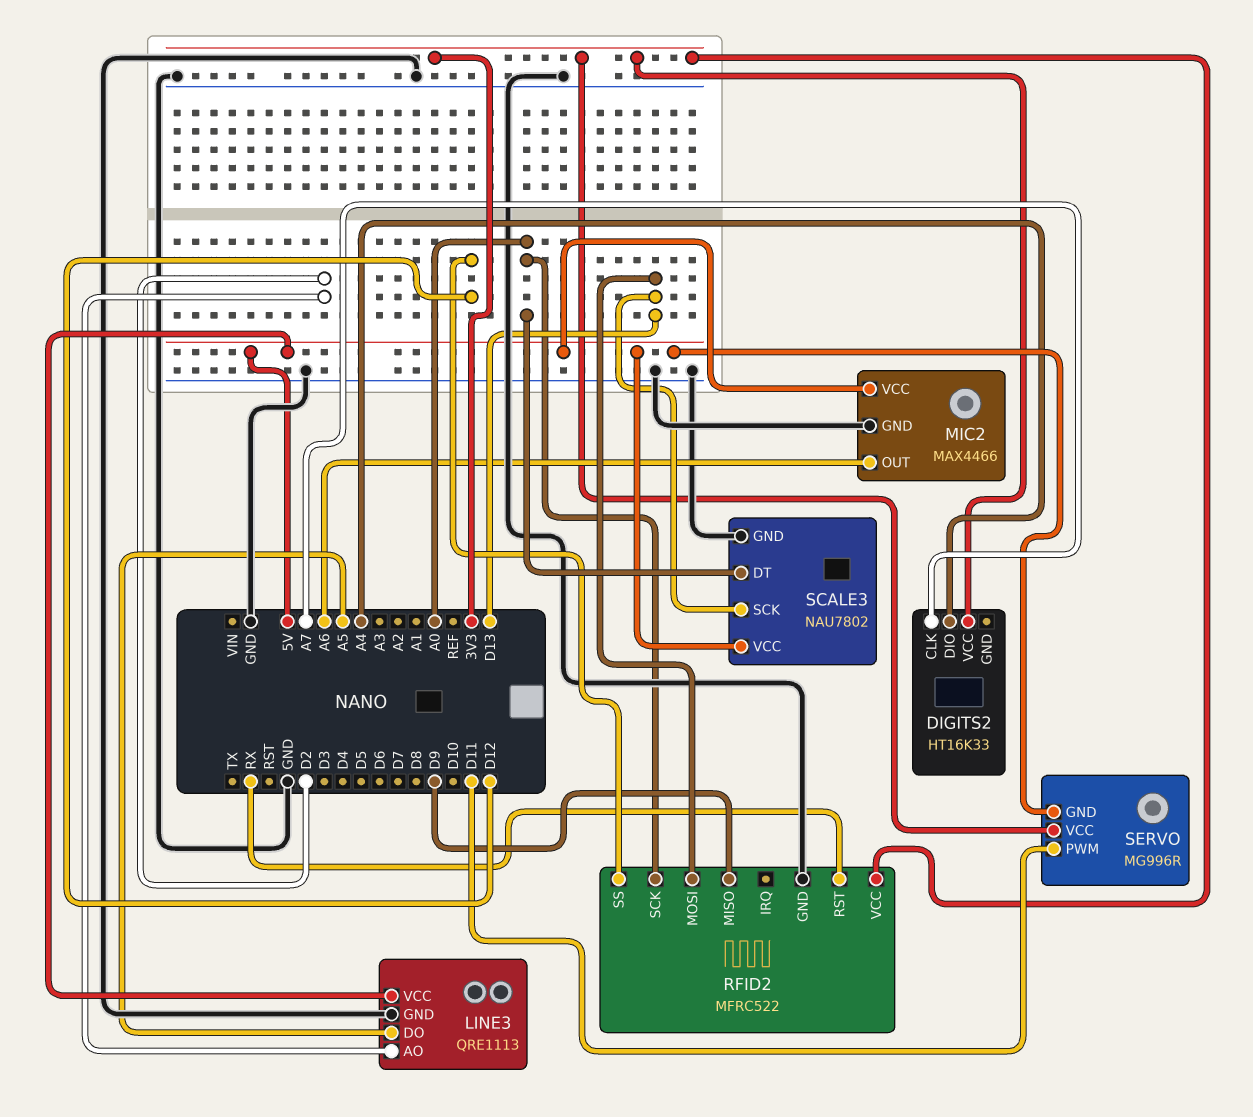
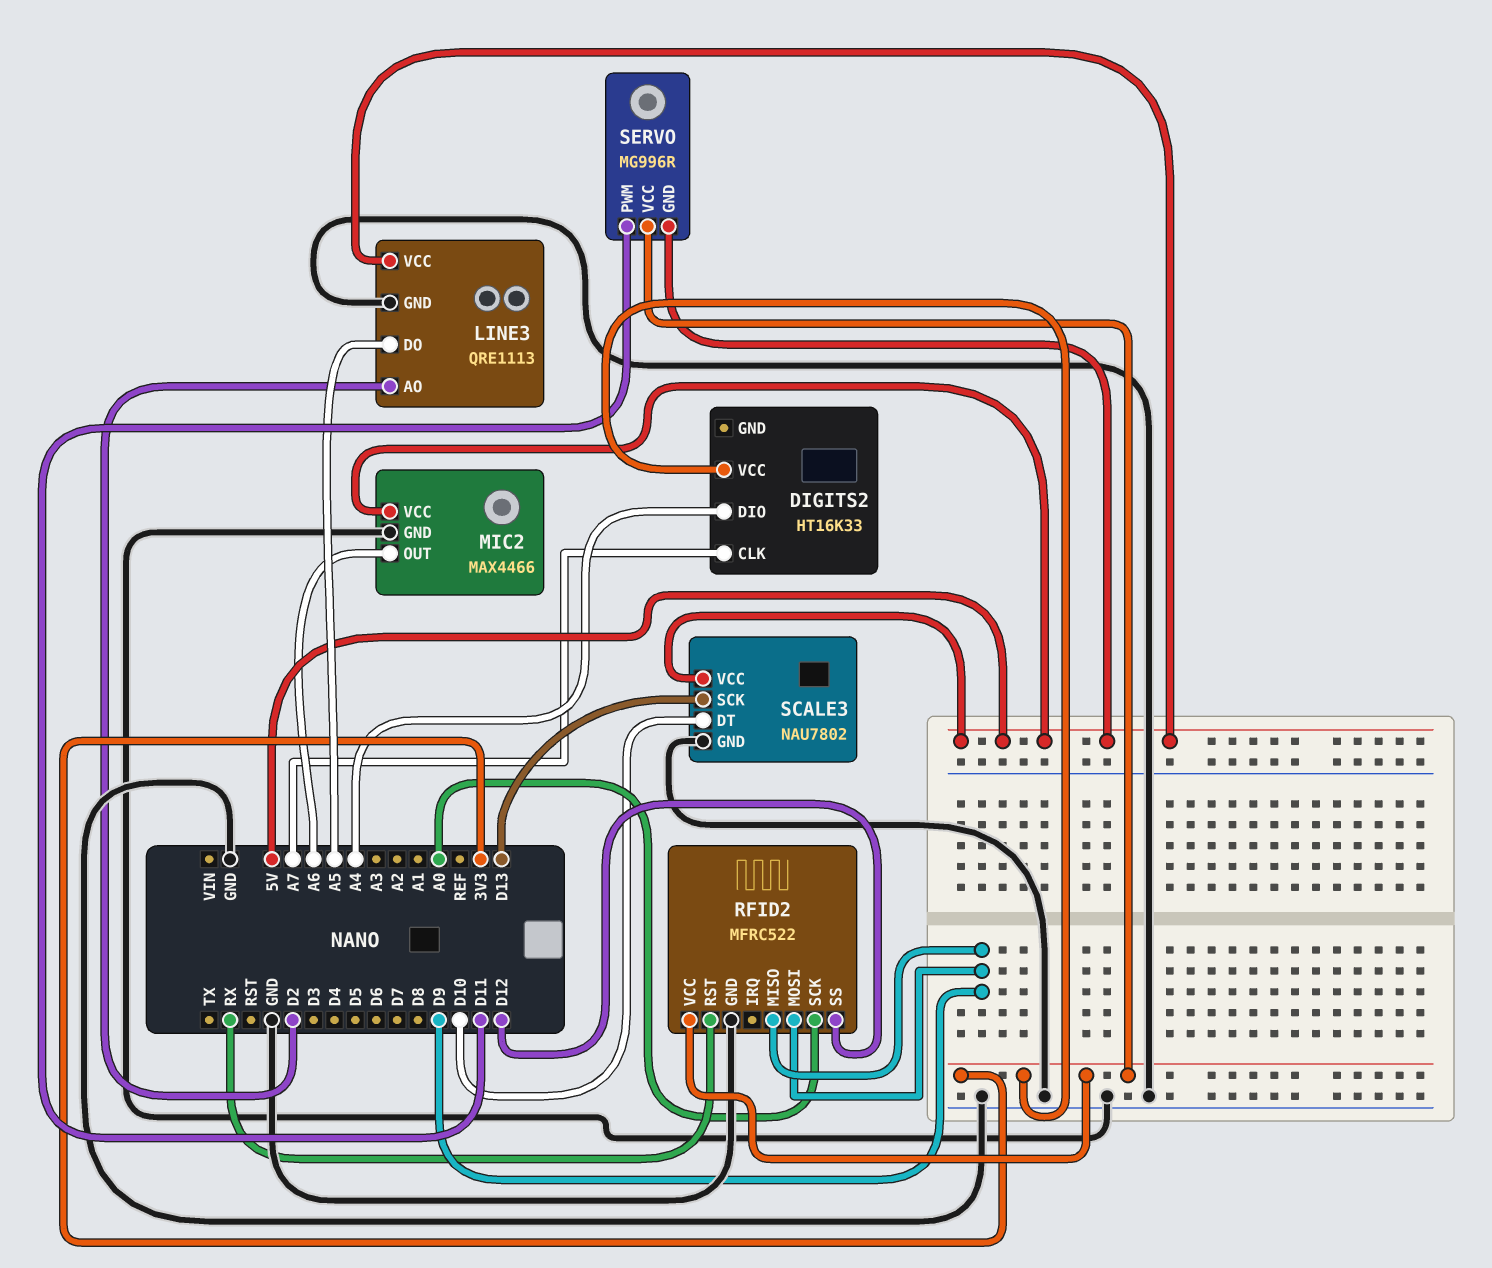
RFID2 pin MOSI: D13 -> D9
SCALE3 pin DT: A0 -> D10

